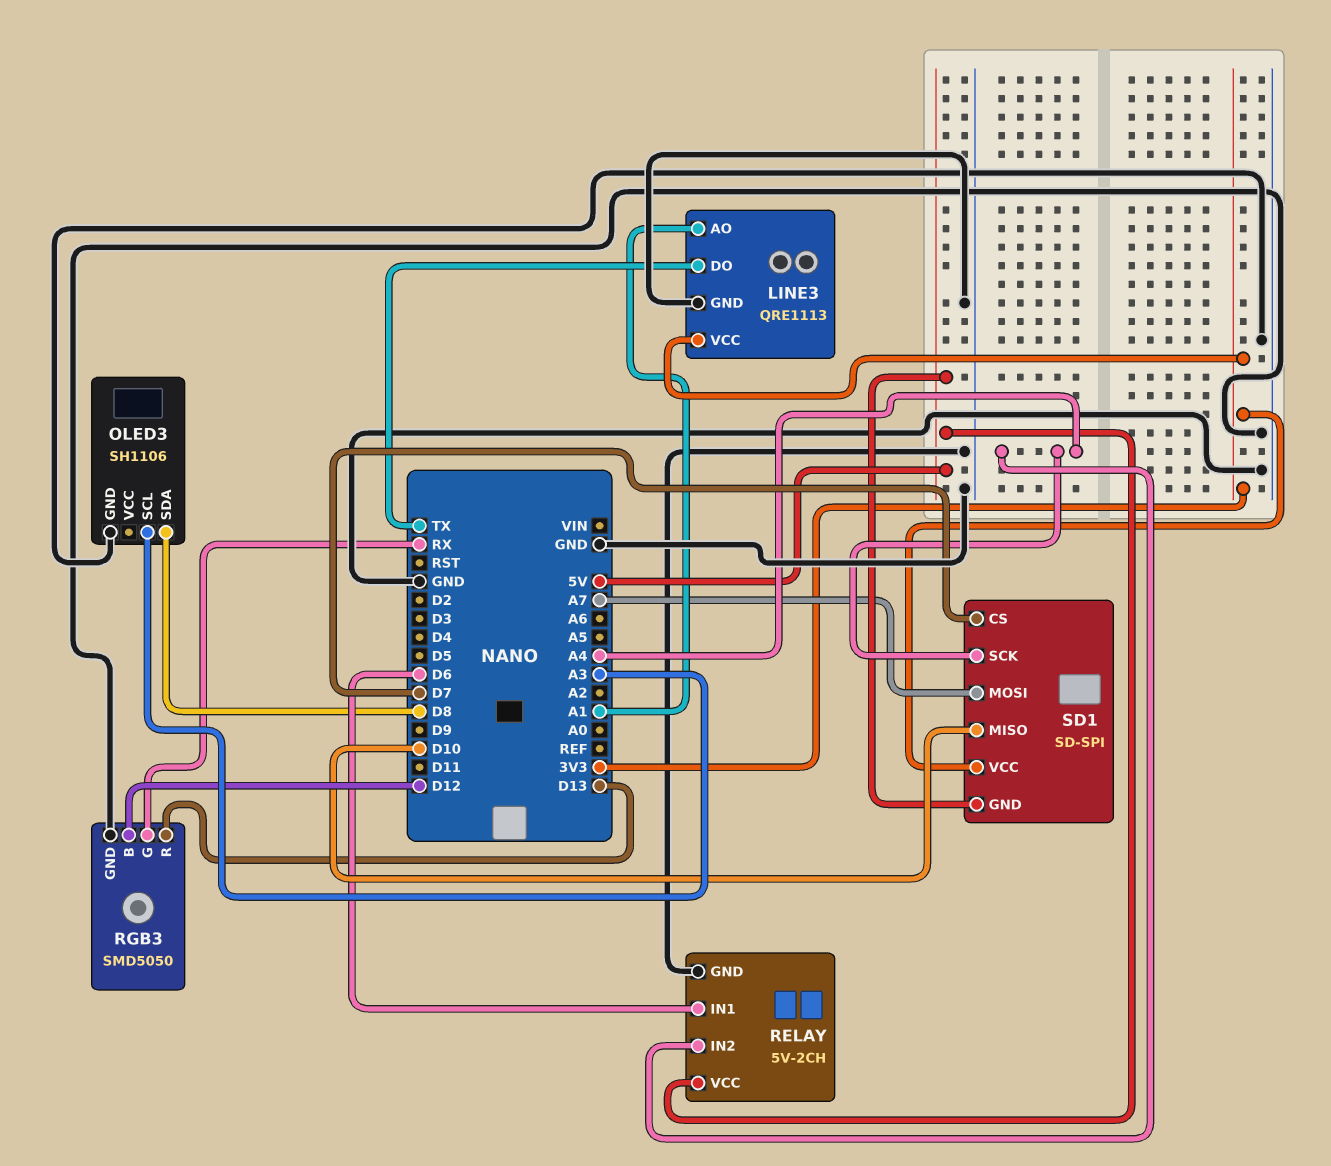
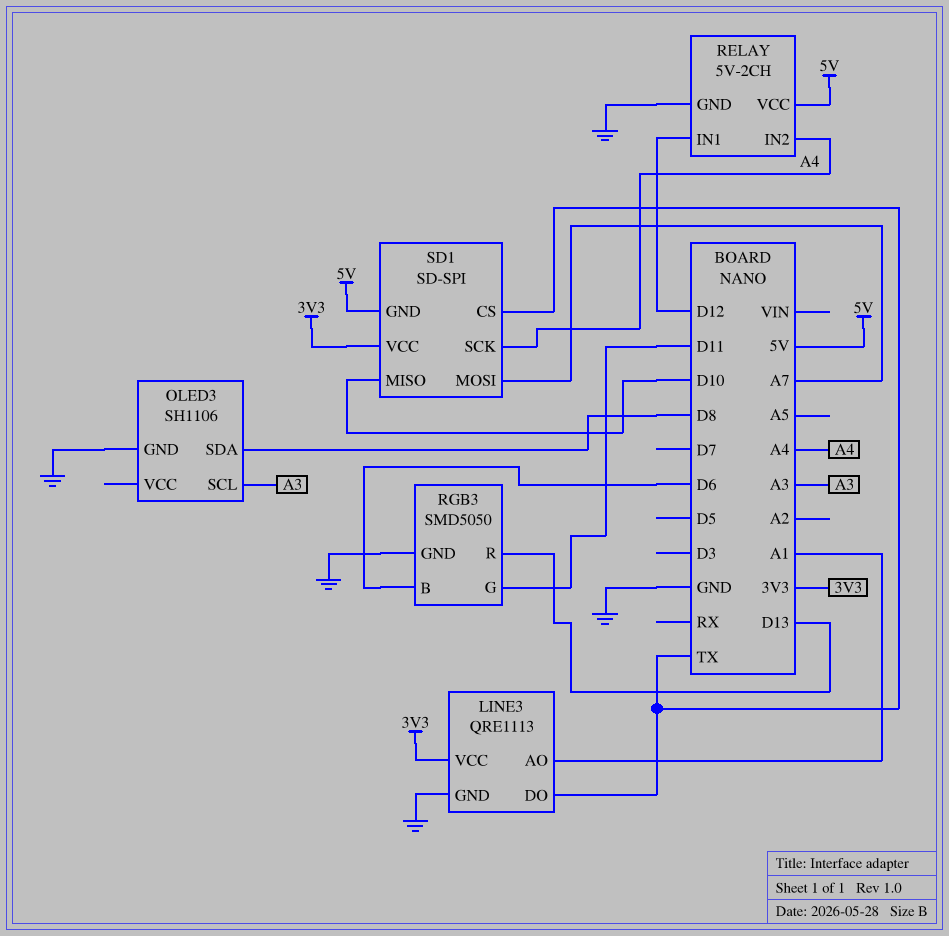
RELAY pin IN1: D6 -> D12
RGB3 pin B: D12 -> D6
RGB3 pin G: RX -> D11
SD1 pin CS: D7 -> TX

